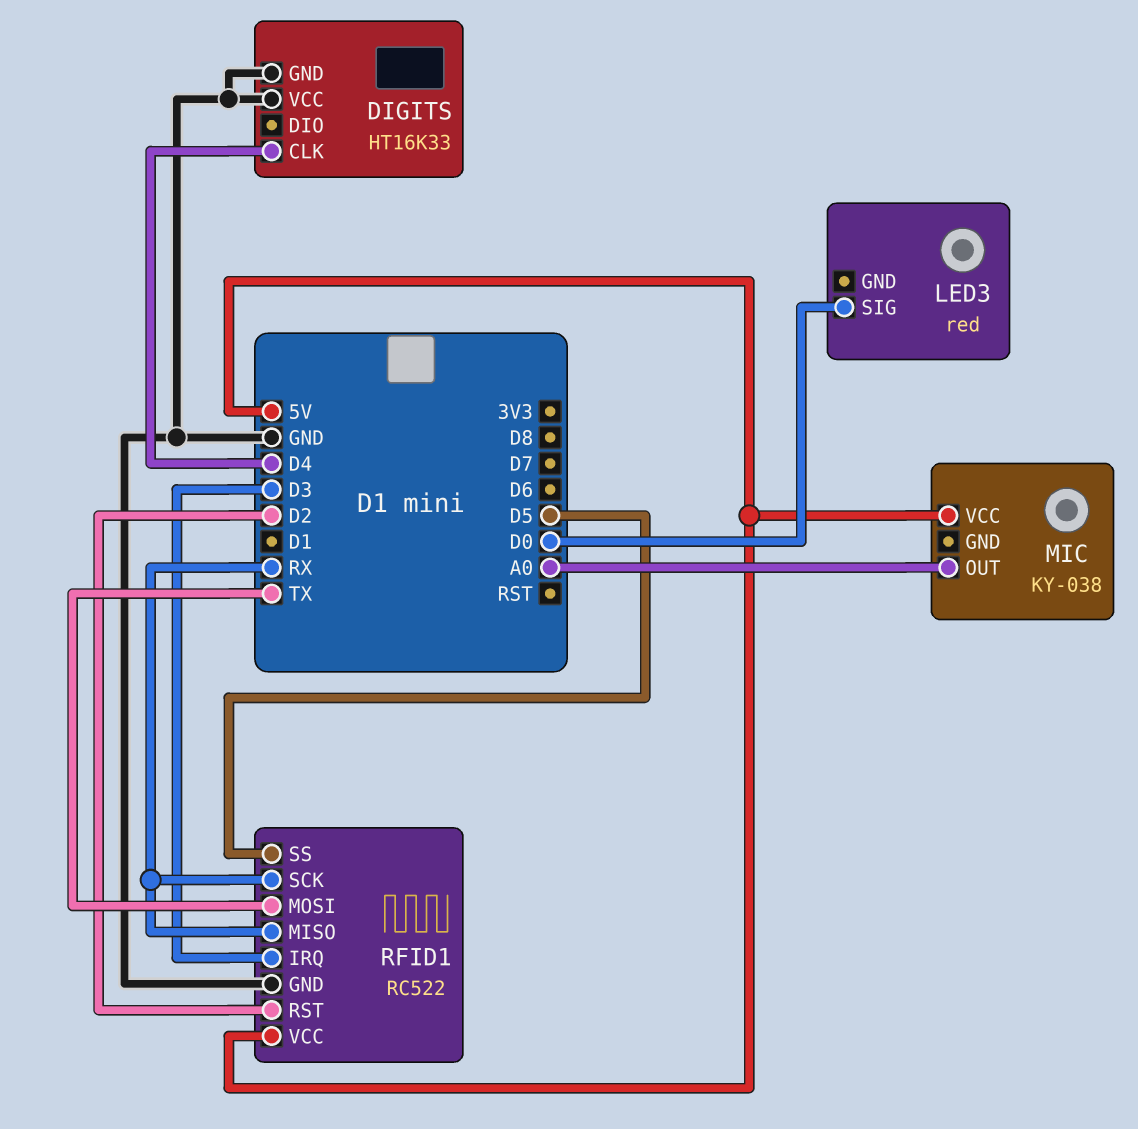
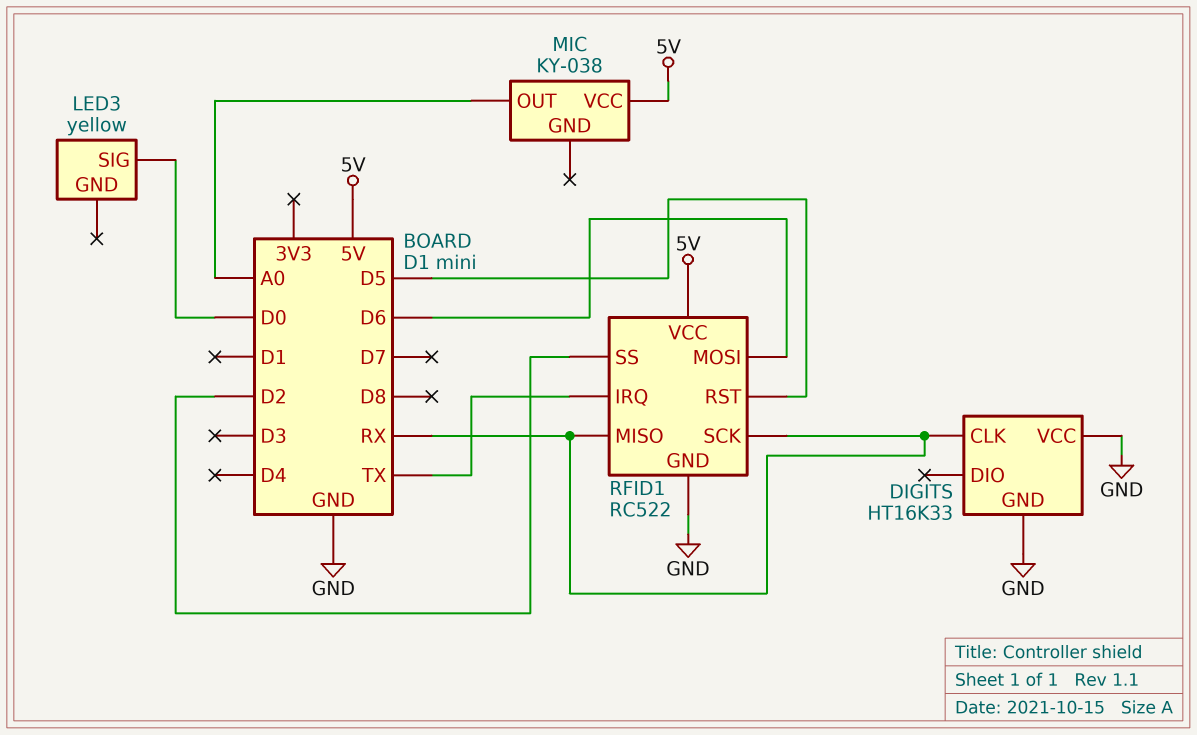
DIGITS pin CLK: D4 -> RX
LED3: red -> yellow
RFID1 pin IRQ: D3 -> TX
RFID1 pin MOSI: TX -> D6
RFID1 pin RST: D2 -> D5
RFID1 pin SS: D5 -> D2

